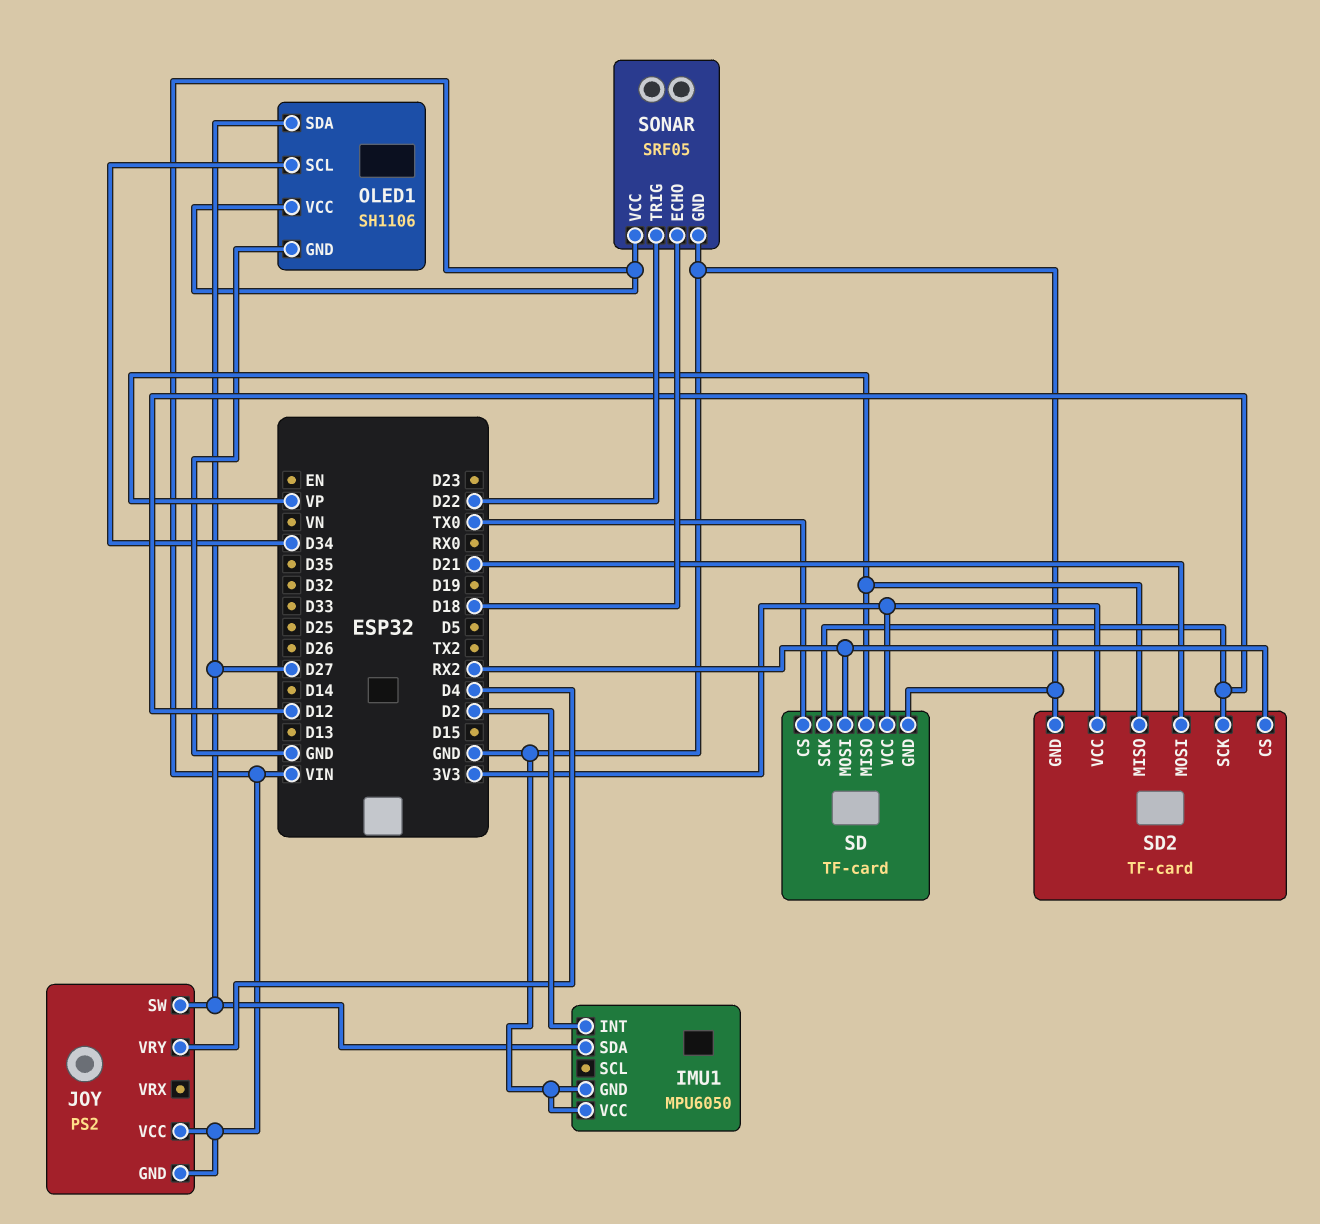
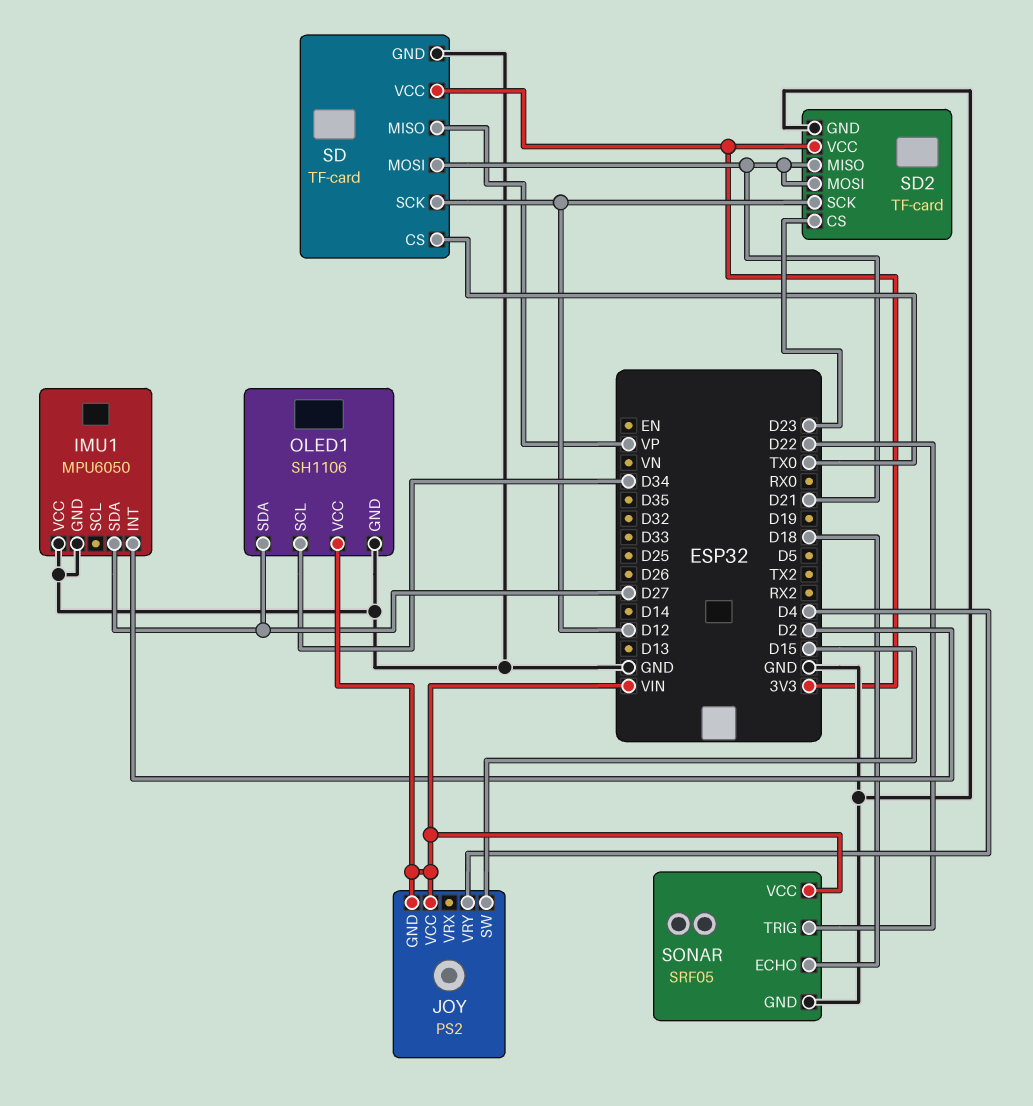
JOY pin SW: D27 -> D15
SD pin MOSI: RX2 -> D21
SD2 pin CS: RX2 -> D23
SD2 pin MISO: VP -> D21

